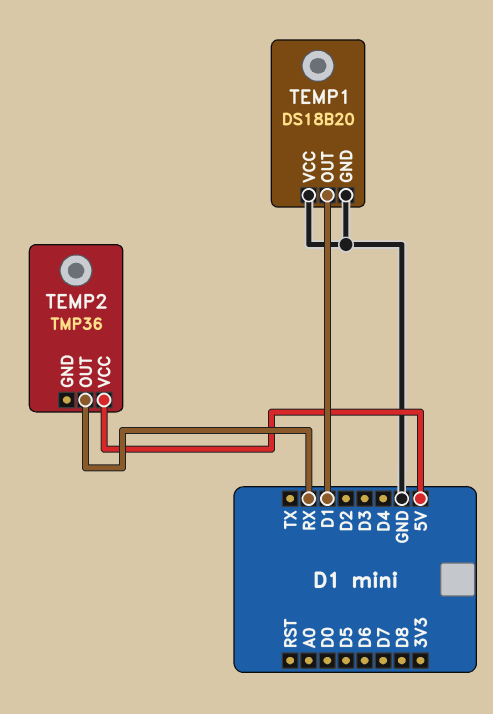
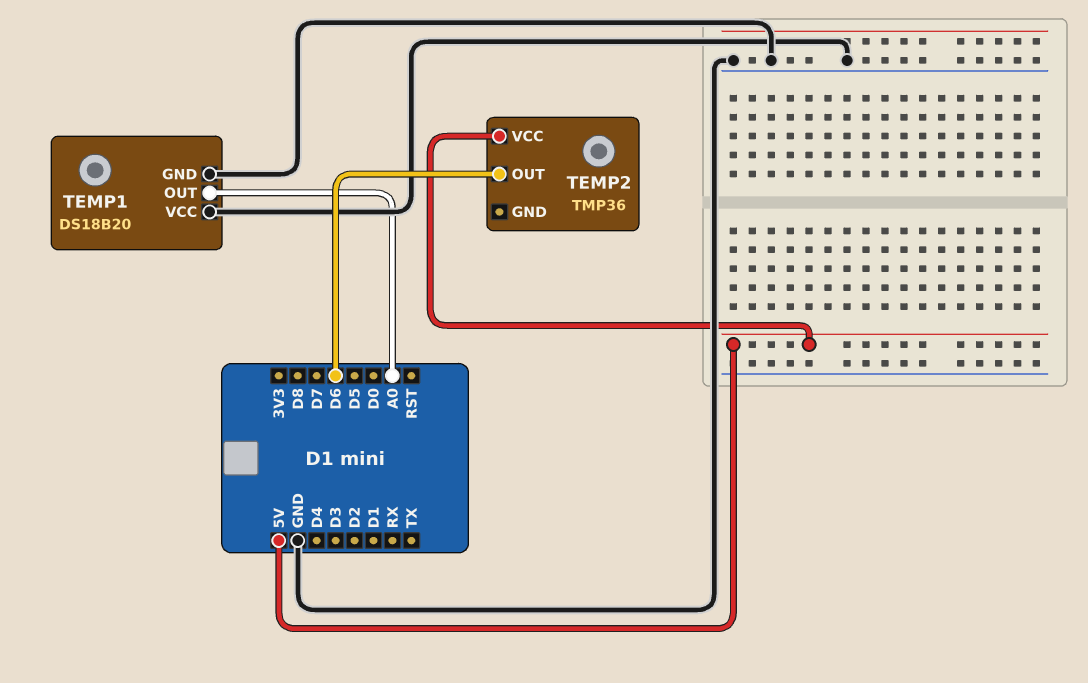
TEMP1 pin OUT: D1 -> A0
TEMP2 pin OUT: RX -> D6

